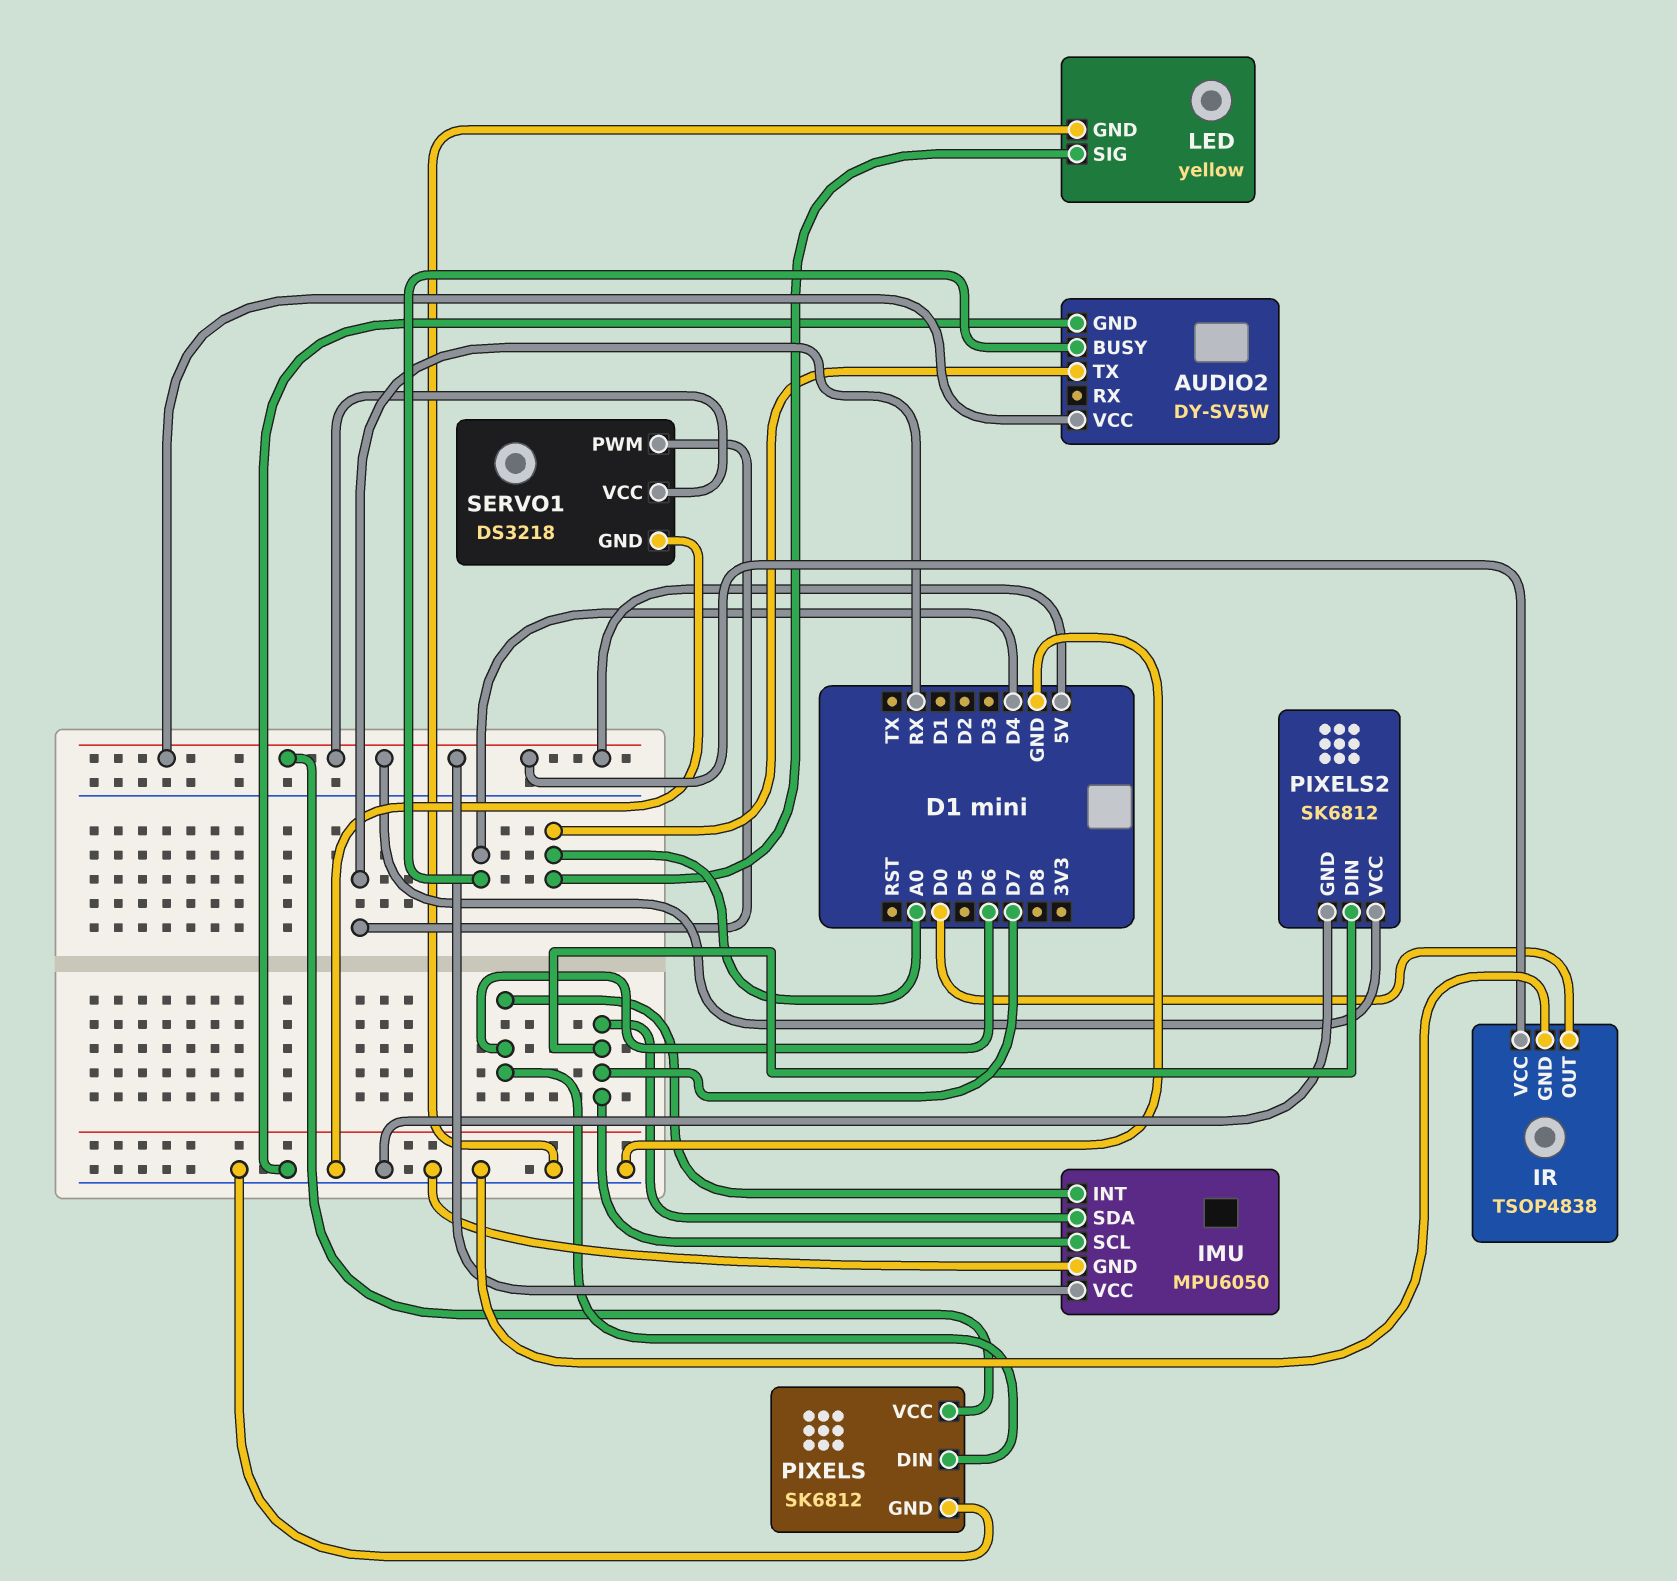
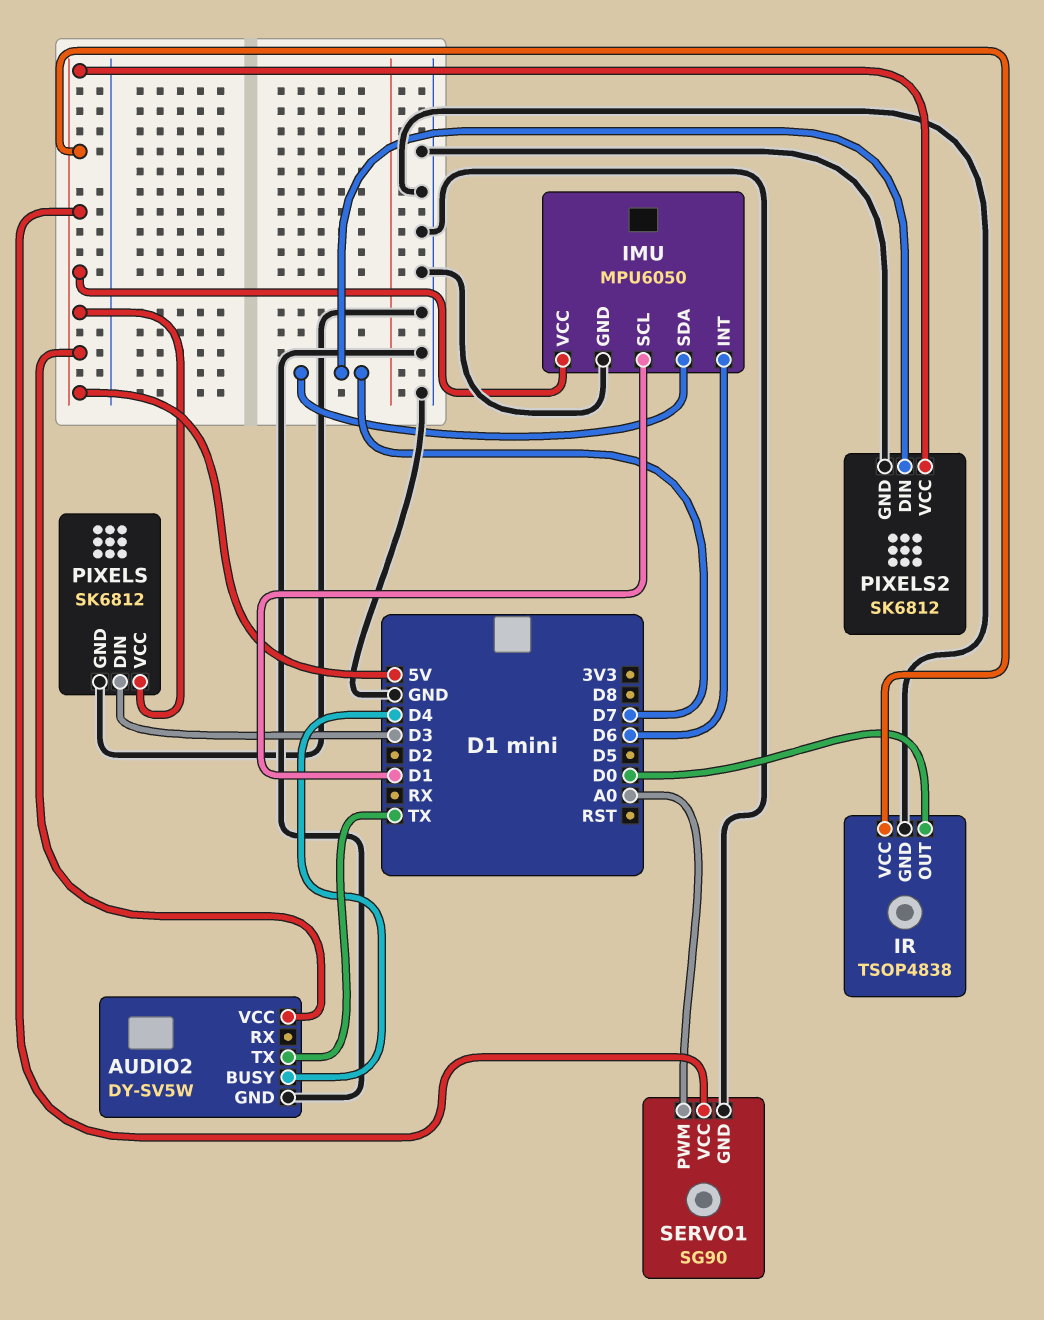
AUDIO2 pin TX: A0 -> TX
IMU pin SCL: D7 -> D1
LED: yellow -> none
LED pin GND: GND -> none
LED pin SIG: A0 -> none
PIXELS pin DIN: D6 -> D3
SERVO1: DS3218 -> SG90
SERVO1 pin PWM: RX -> A0

